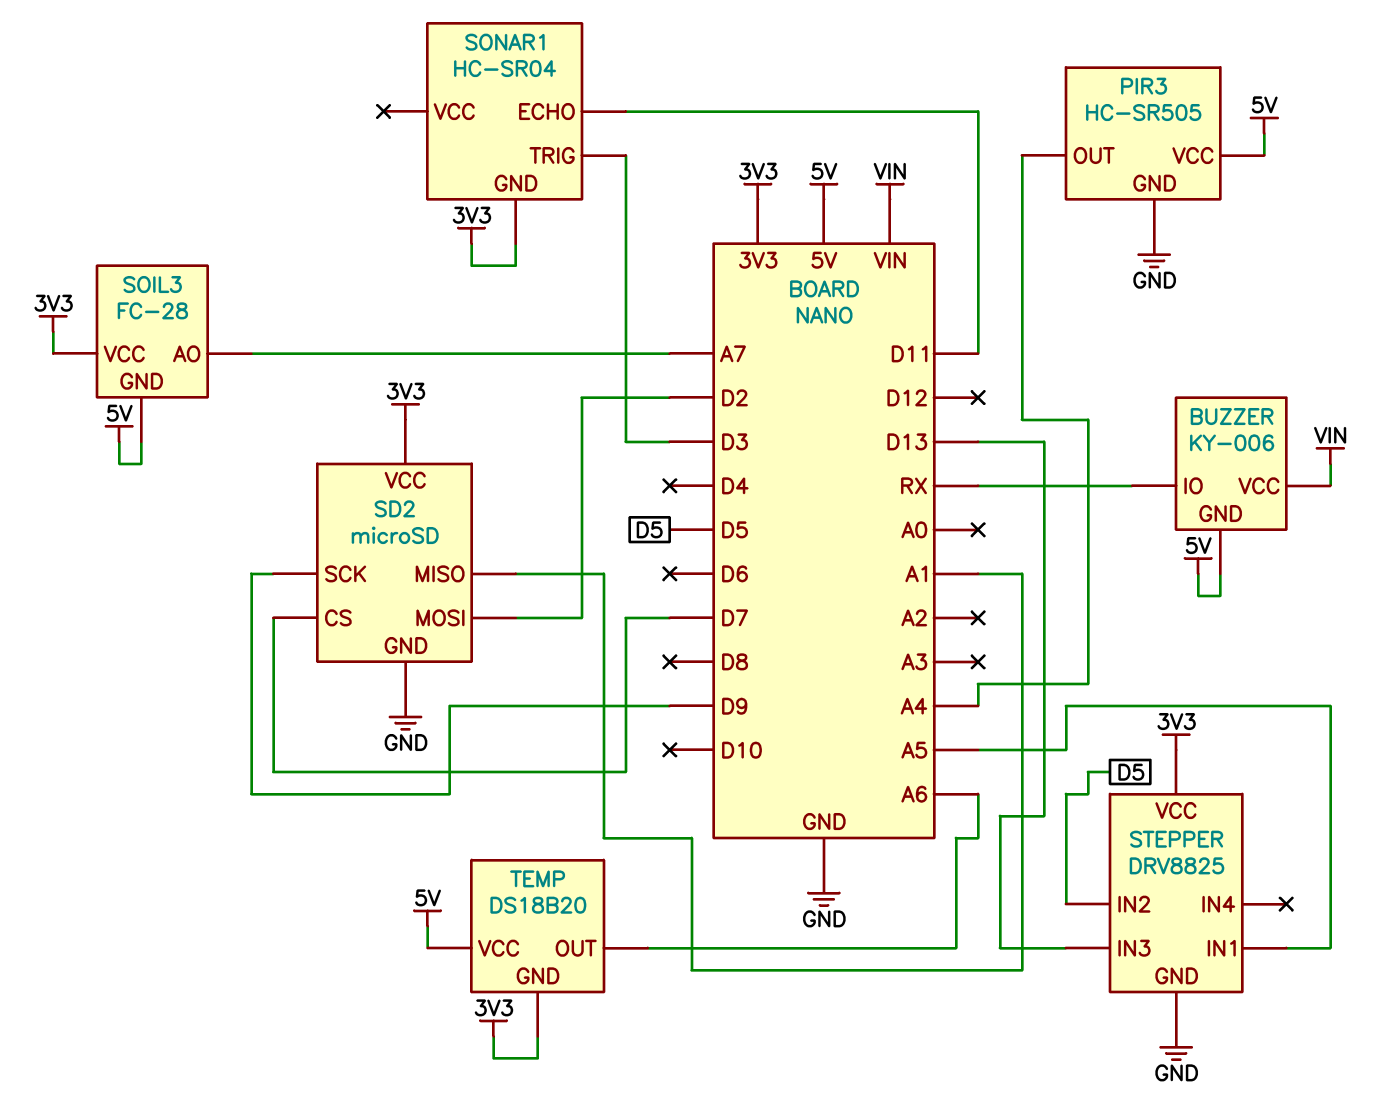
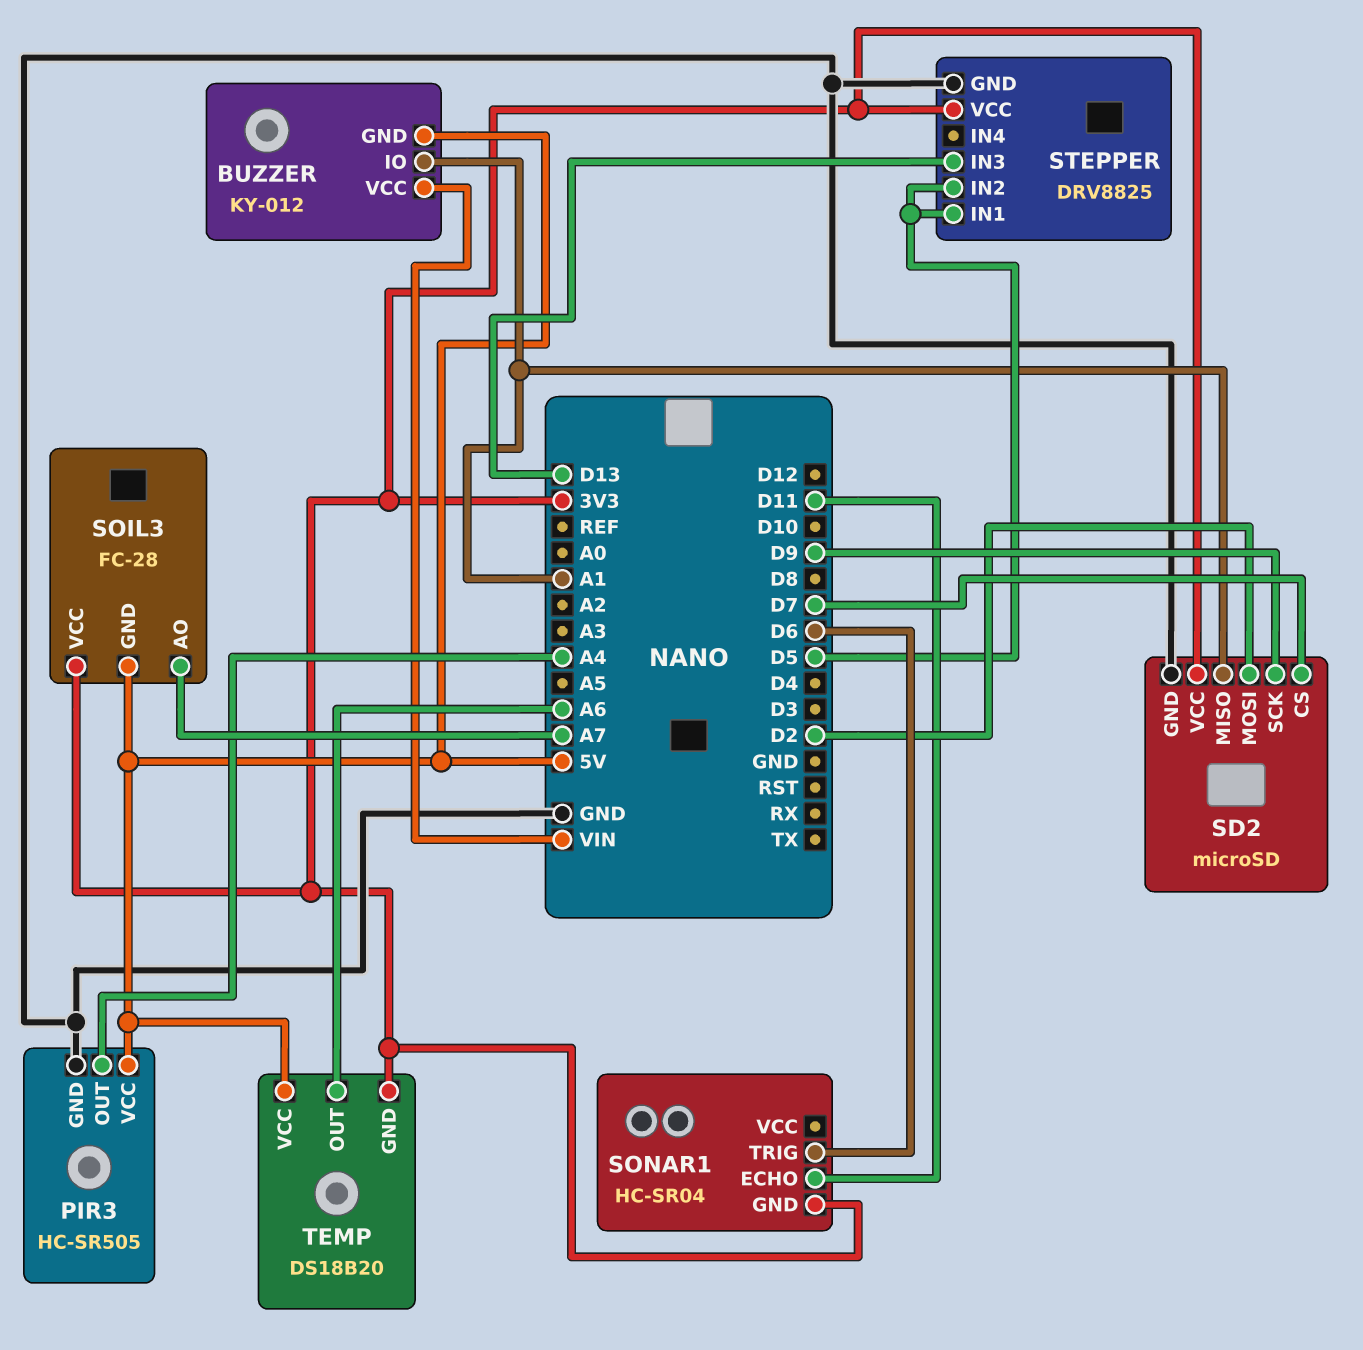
BUZZER: KY-006 -> KY-012
BUZZER pin IO: RX -> A1
SONAR1 pin TRIG: D3 -> D6
STEPPER pin IN1: A5 -> D5

